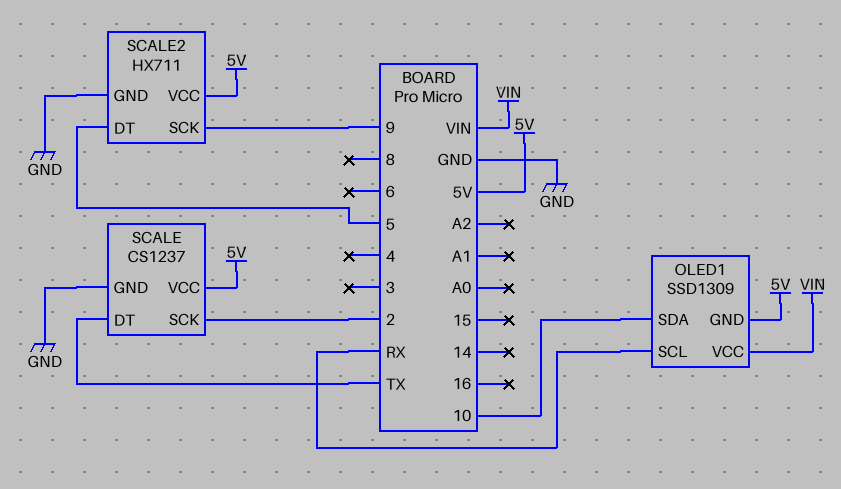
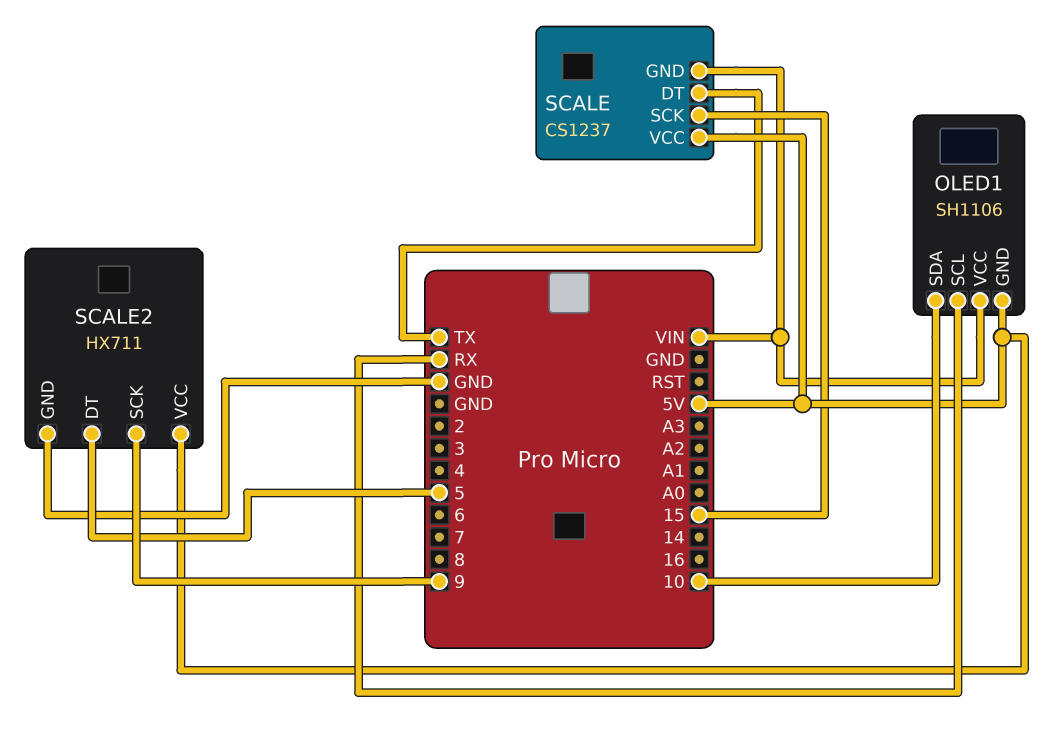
OLED1: SSD1309 -> SH1106
SCALE pin GND: GND -> VIN
SCALE pin SCK: 2 -> 15

